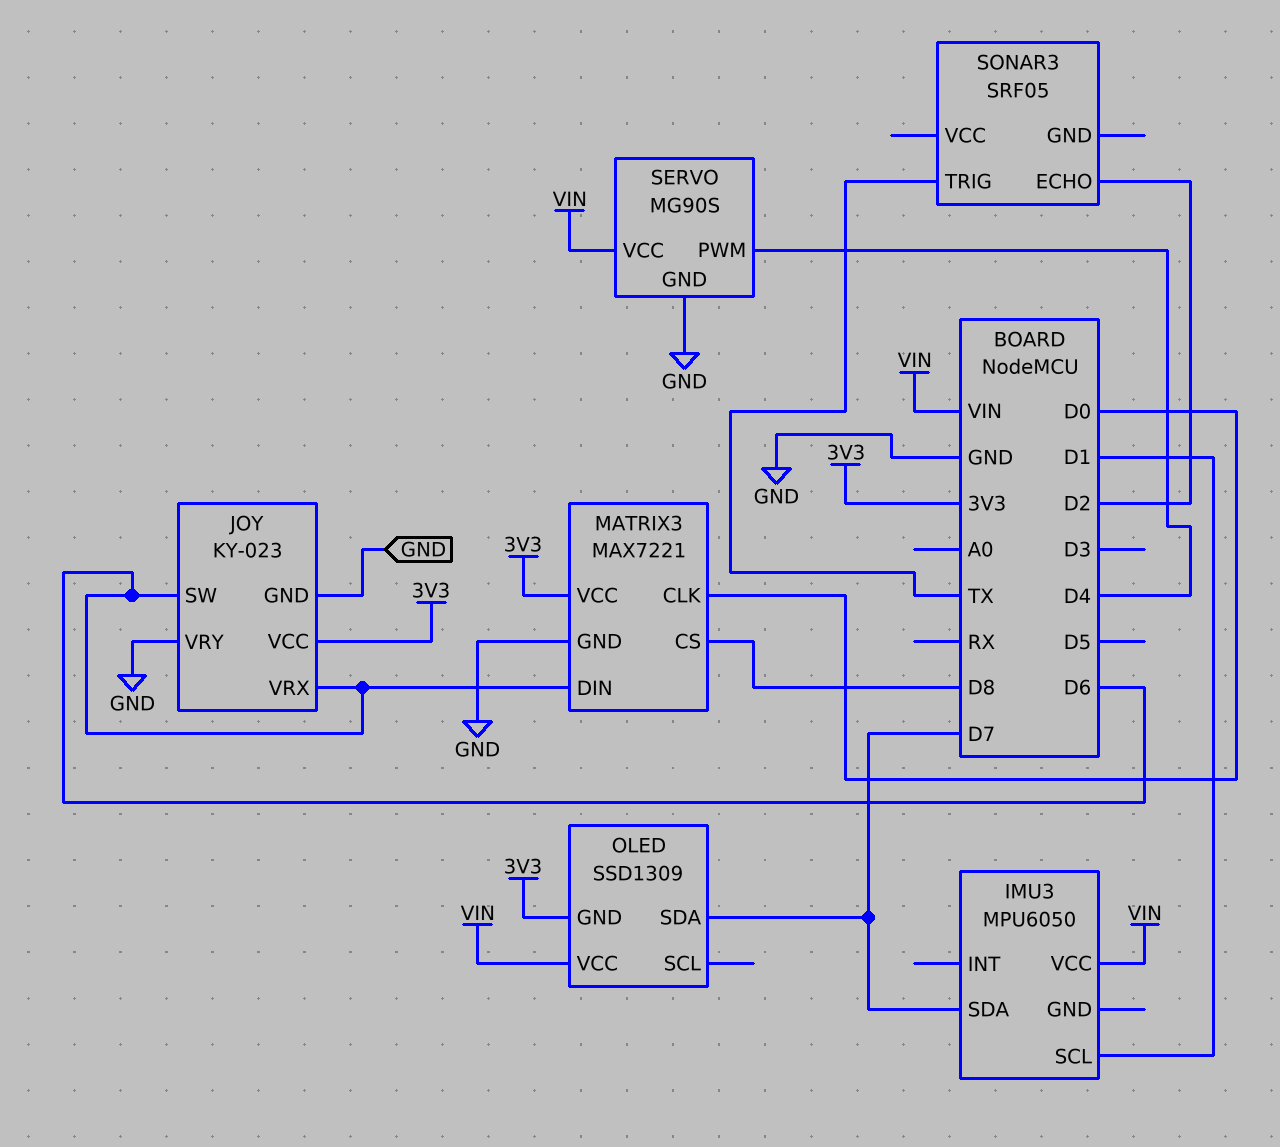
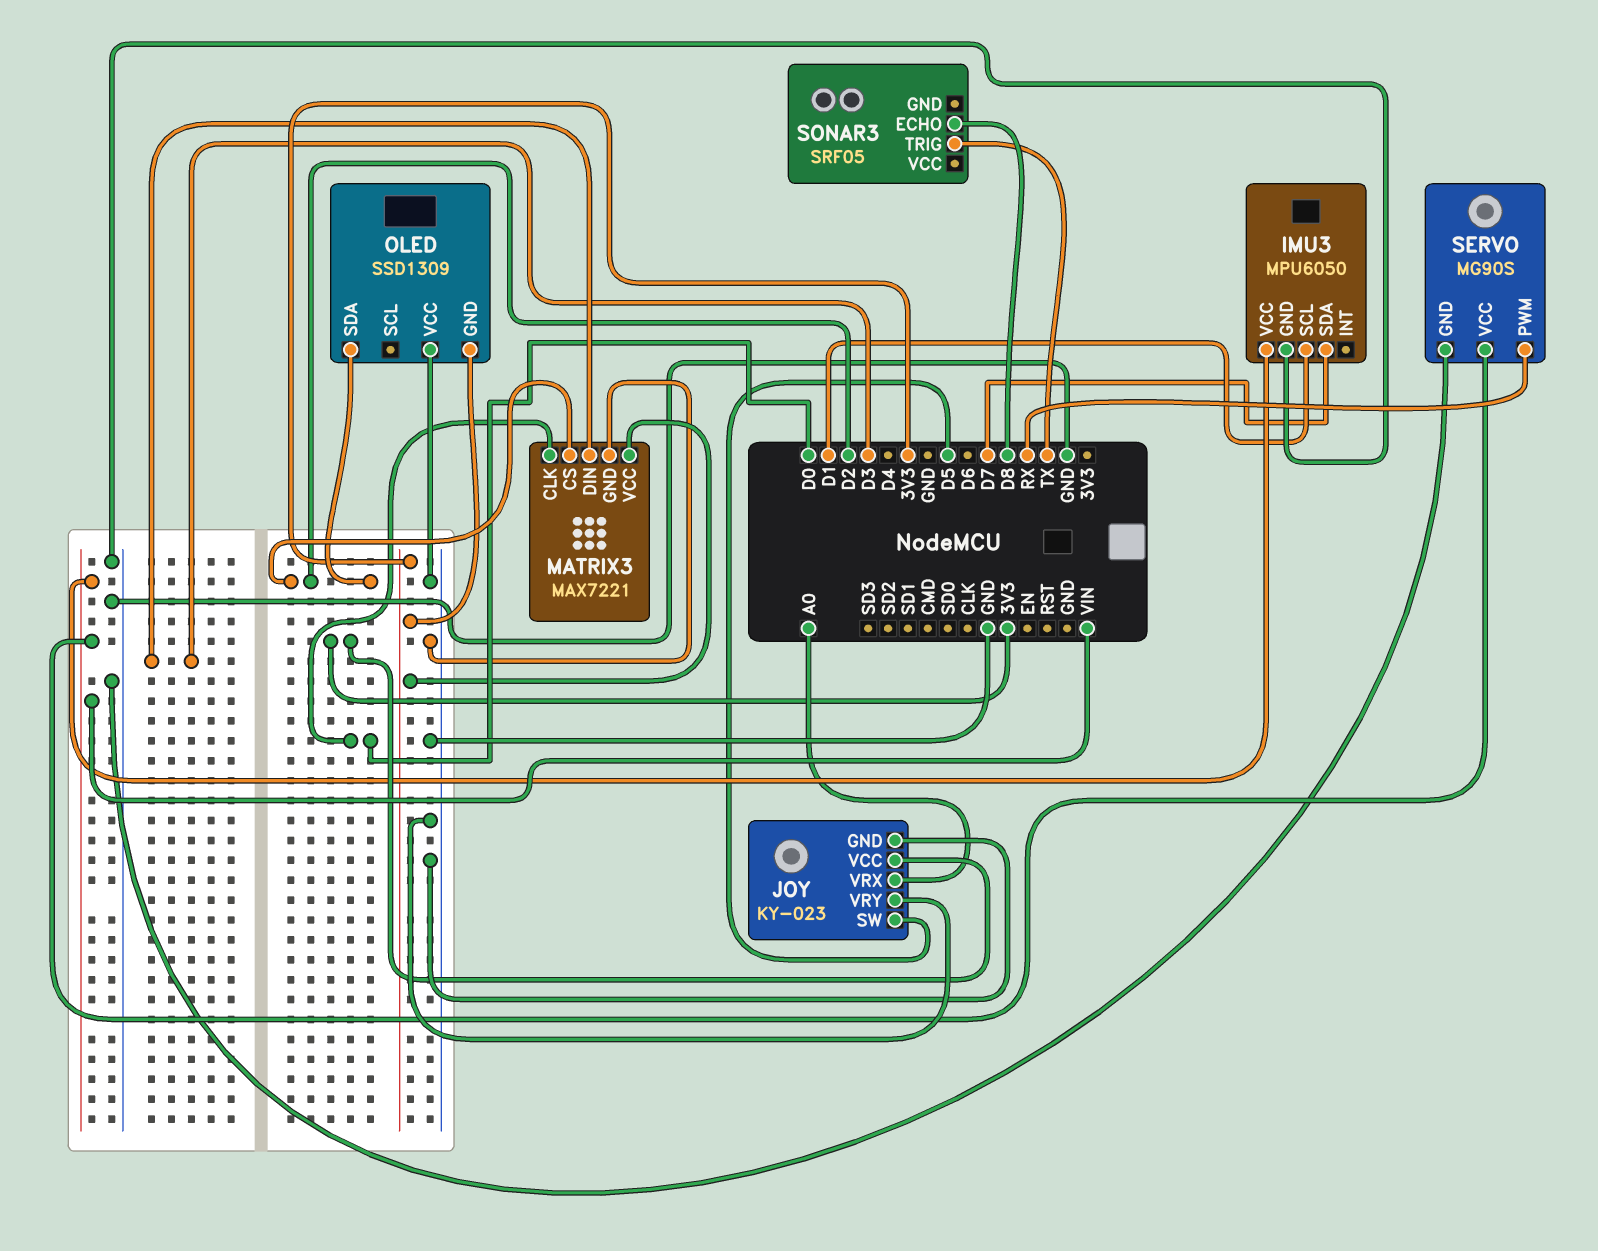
IMU3 pin GND: none -> GND
JOY pin SW: D6 -> D5
JOY pin VRX: D6 -> A0
MATRIX3 pin CS: D8 -> D2
MATRIX3 pin DIN: D6 -> D3
OLED pin SDA: D7 -> D2
OLED pin VCC: VIN -> GND
SERVO pin PWM: D4 -> RX
SONAR3 pin ECHO: D2 -> D8

